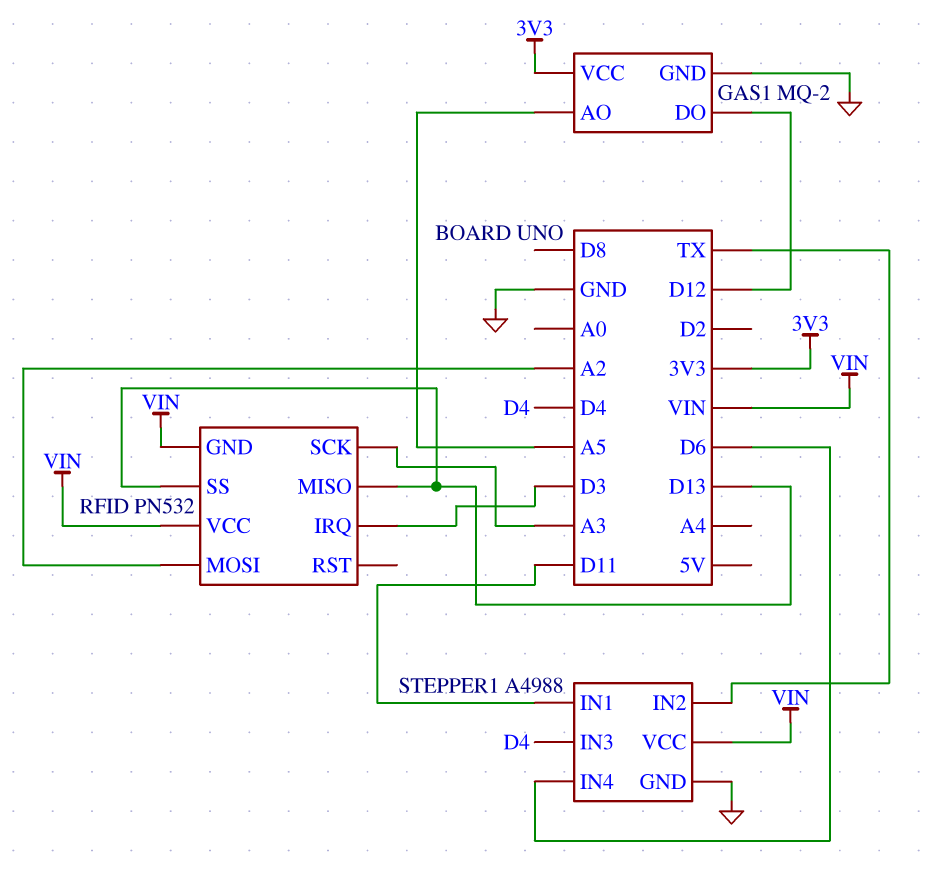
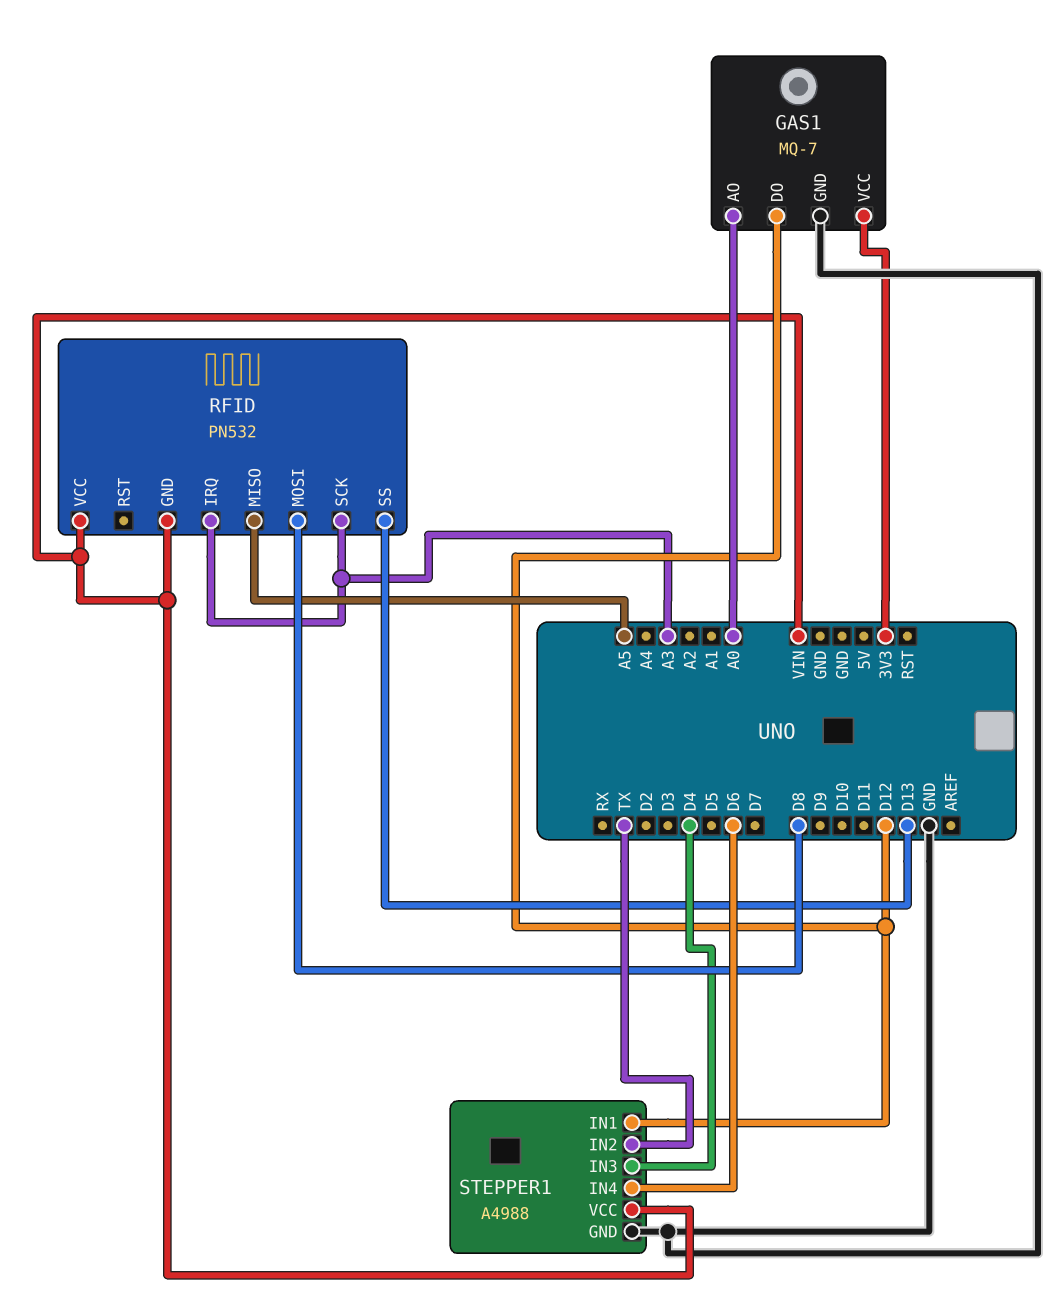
GAS1: MQ-2 -> MQ-7
GAS1 pin AO: A5 -> A0
RFID pin IRQ: D3 -> A3
RFID pin MISO: D13 -> A5
RFID pin MOSI: A2 -> D8
STEPPER1 pin IN1: D11 -> D12

